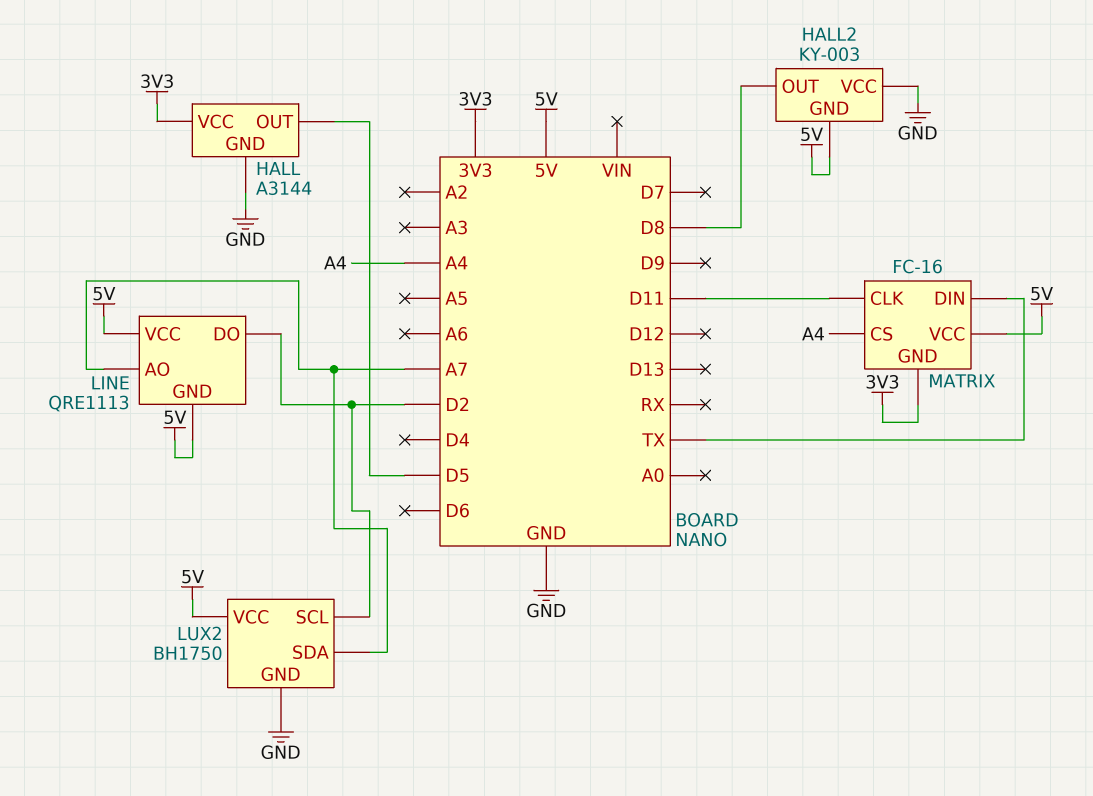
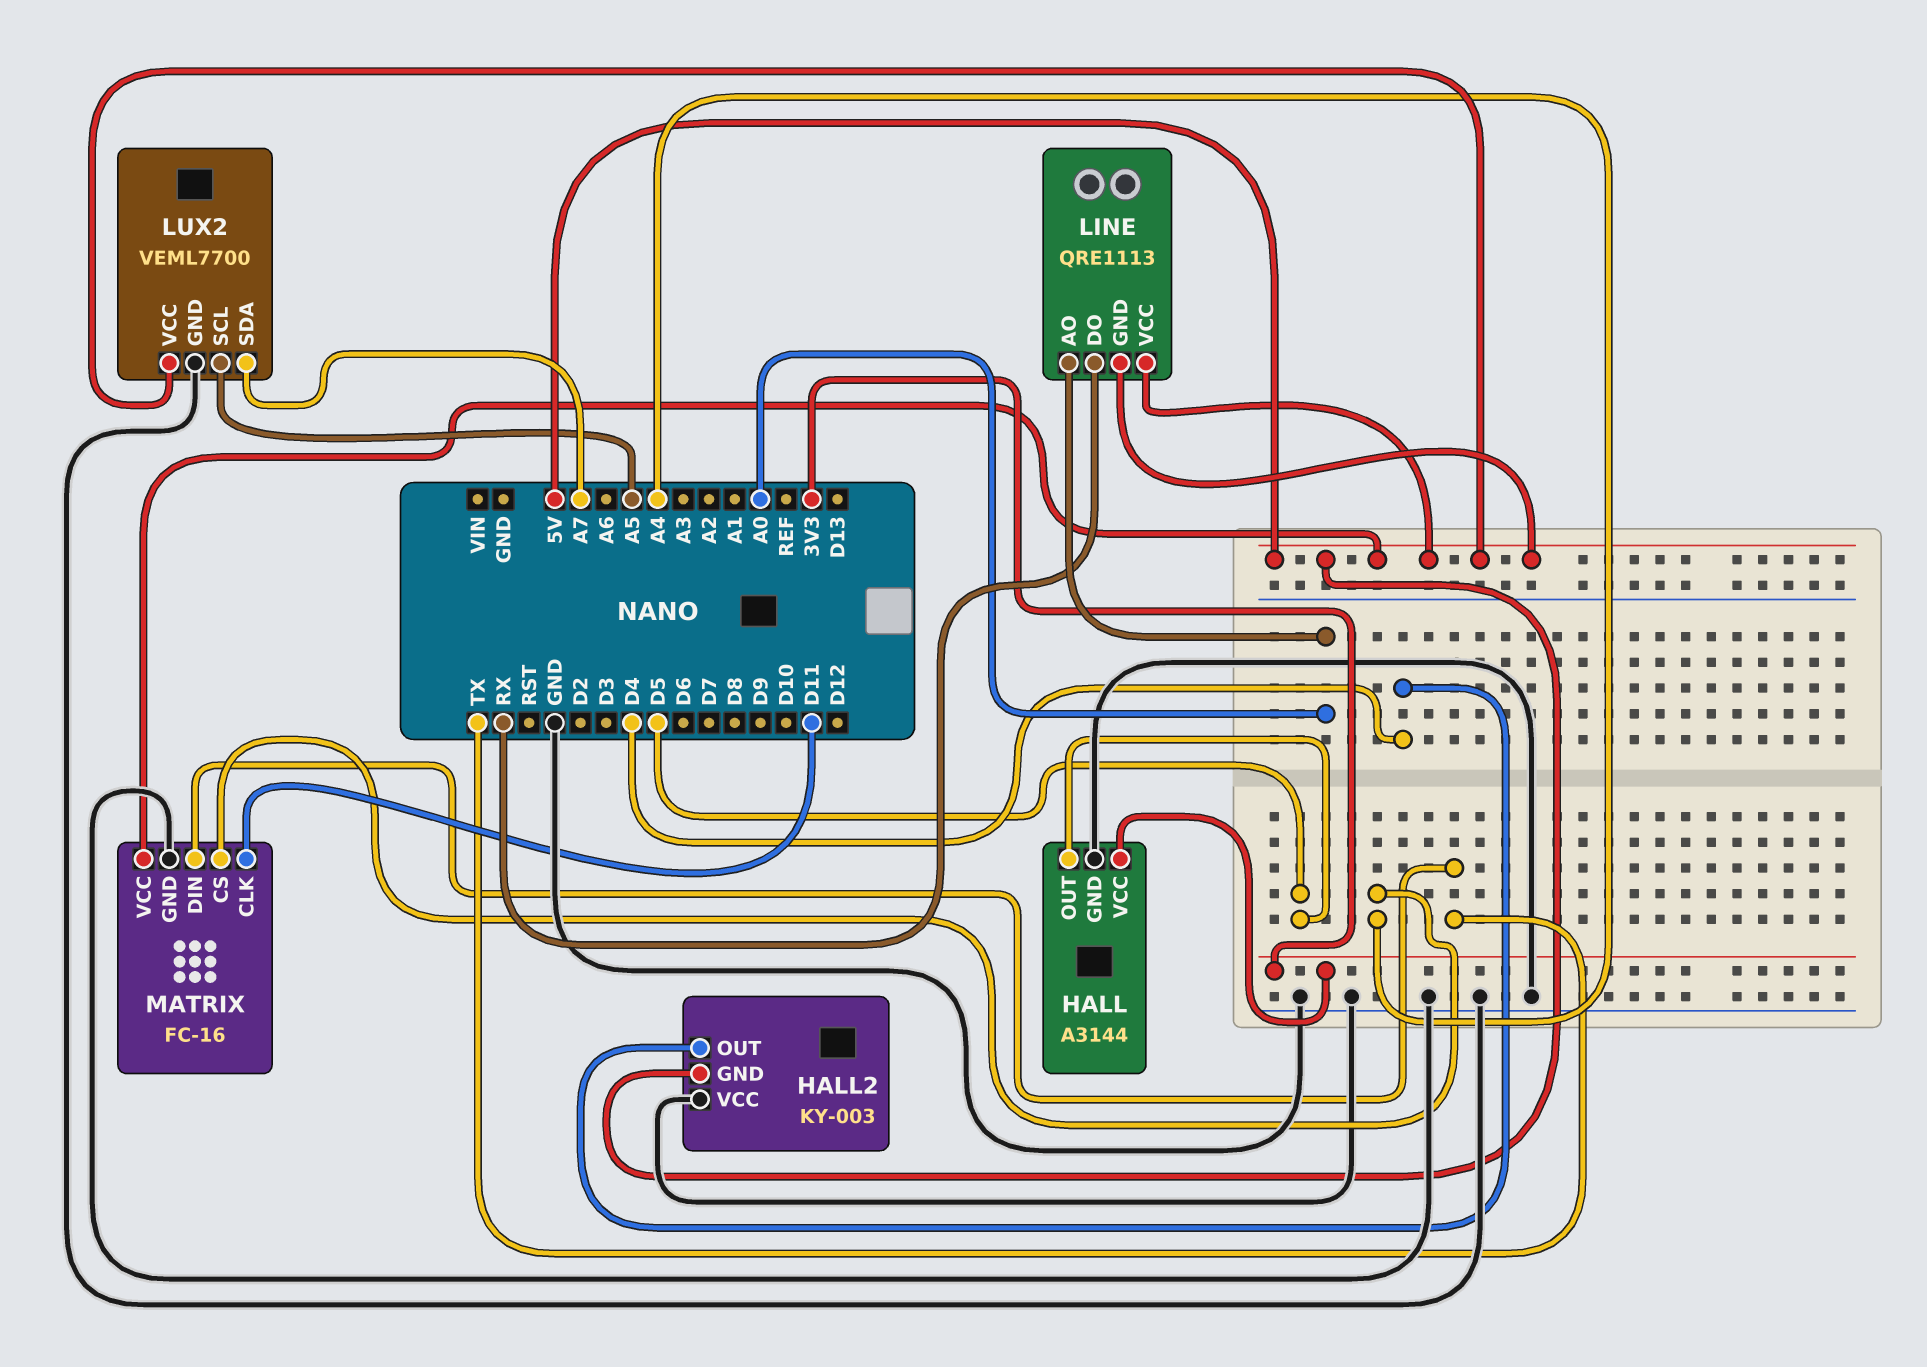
HALL2 pin OUT: D8 -> D4
LINE pin AO: A7 -> A0
LINE pin DO: D2 -> RX
LUX2: BH1750 -> VEML7700
LUX2 pin SCL: D2 -> A5
MATRIX pin GND: 3V3 -> GND

